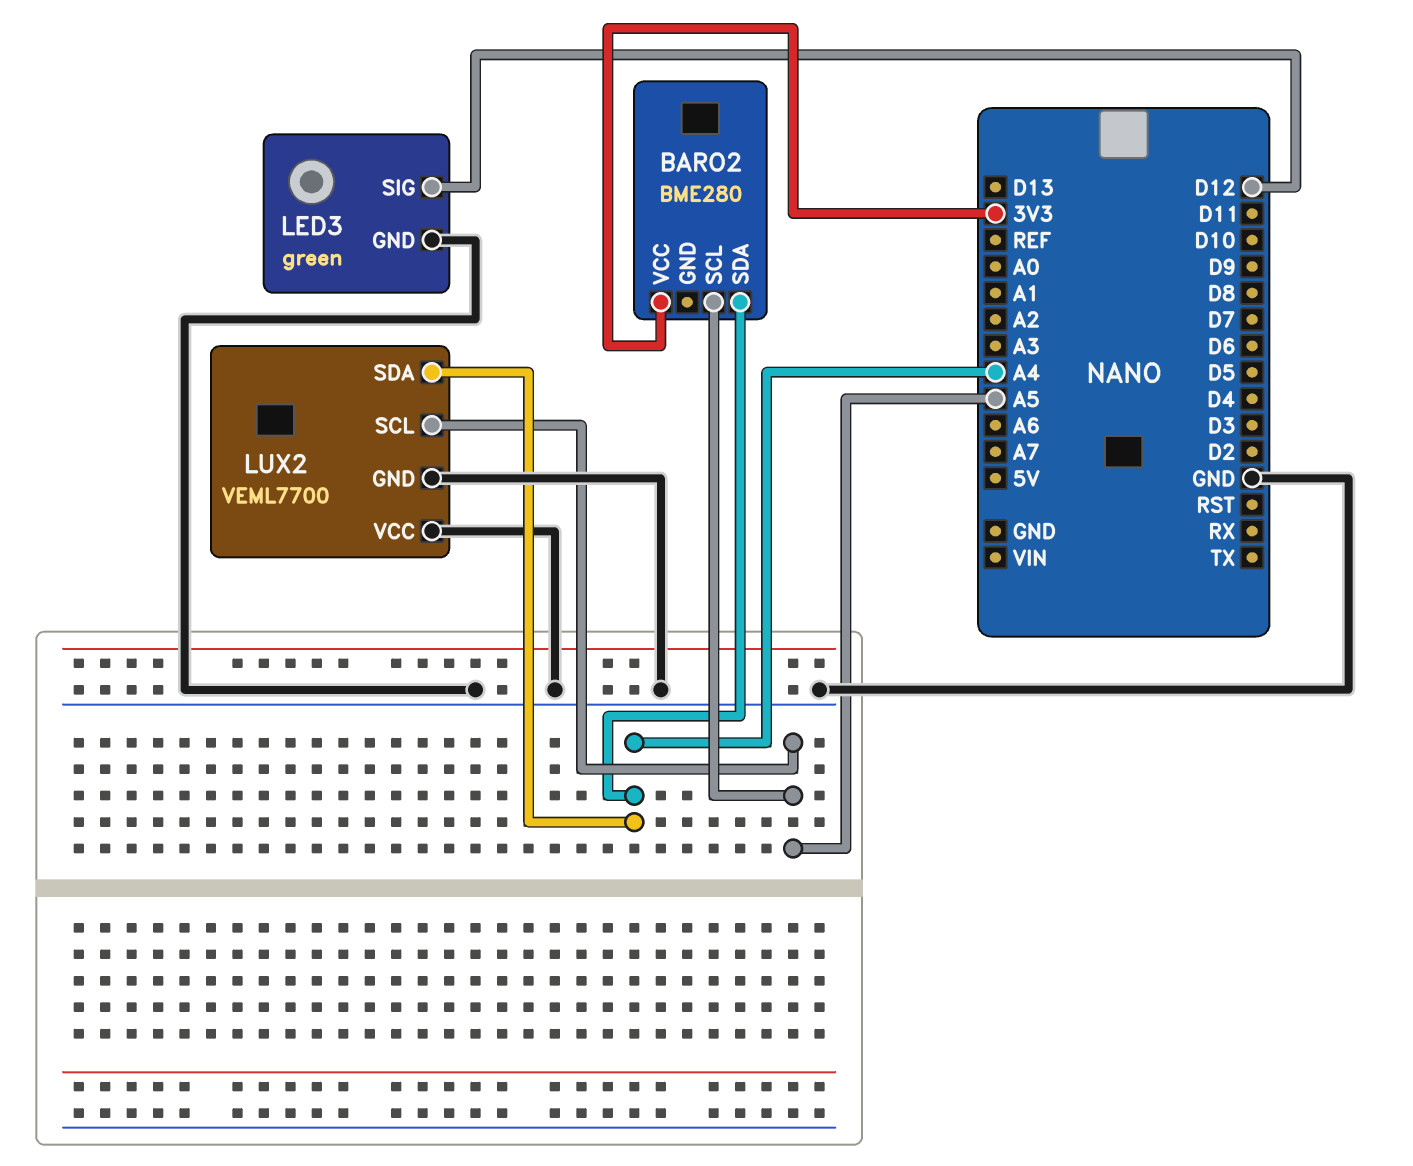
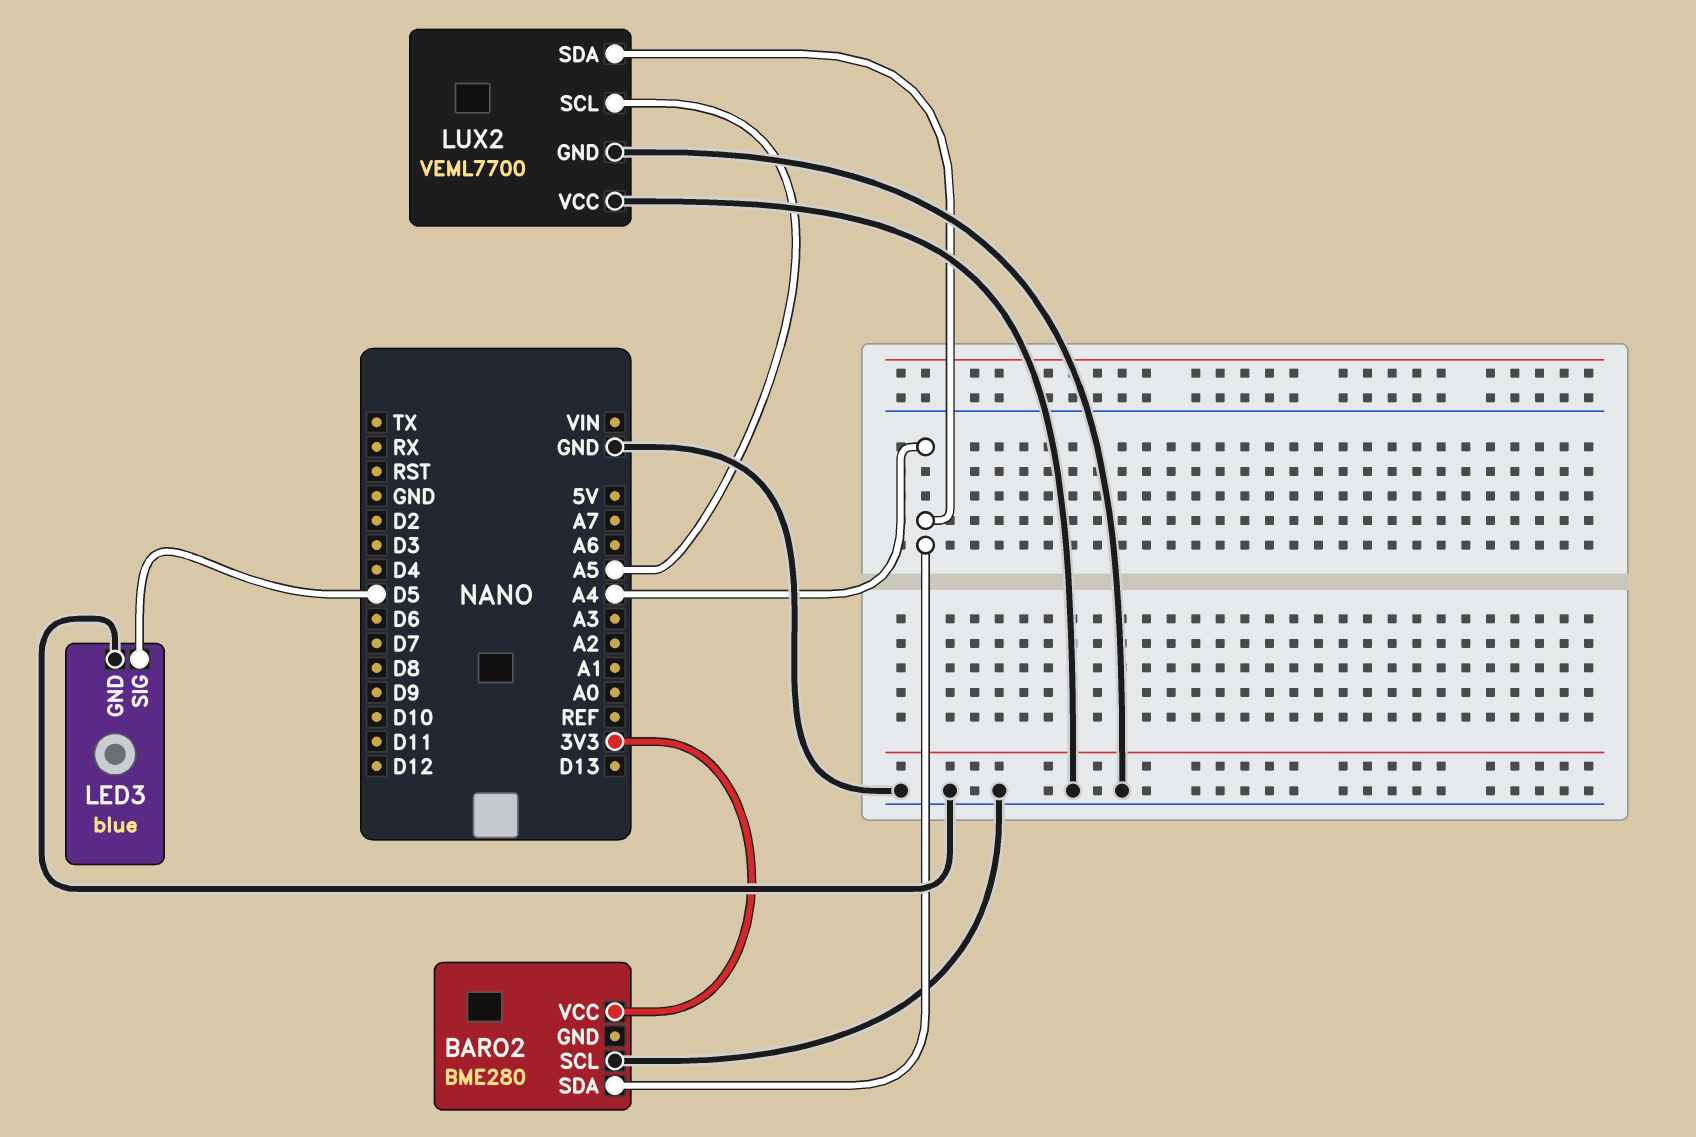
BARO2 pin SCL: A5 -> GND
LED3: green -> blue
LED3 pin SIG: D12 -> D5

